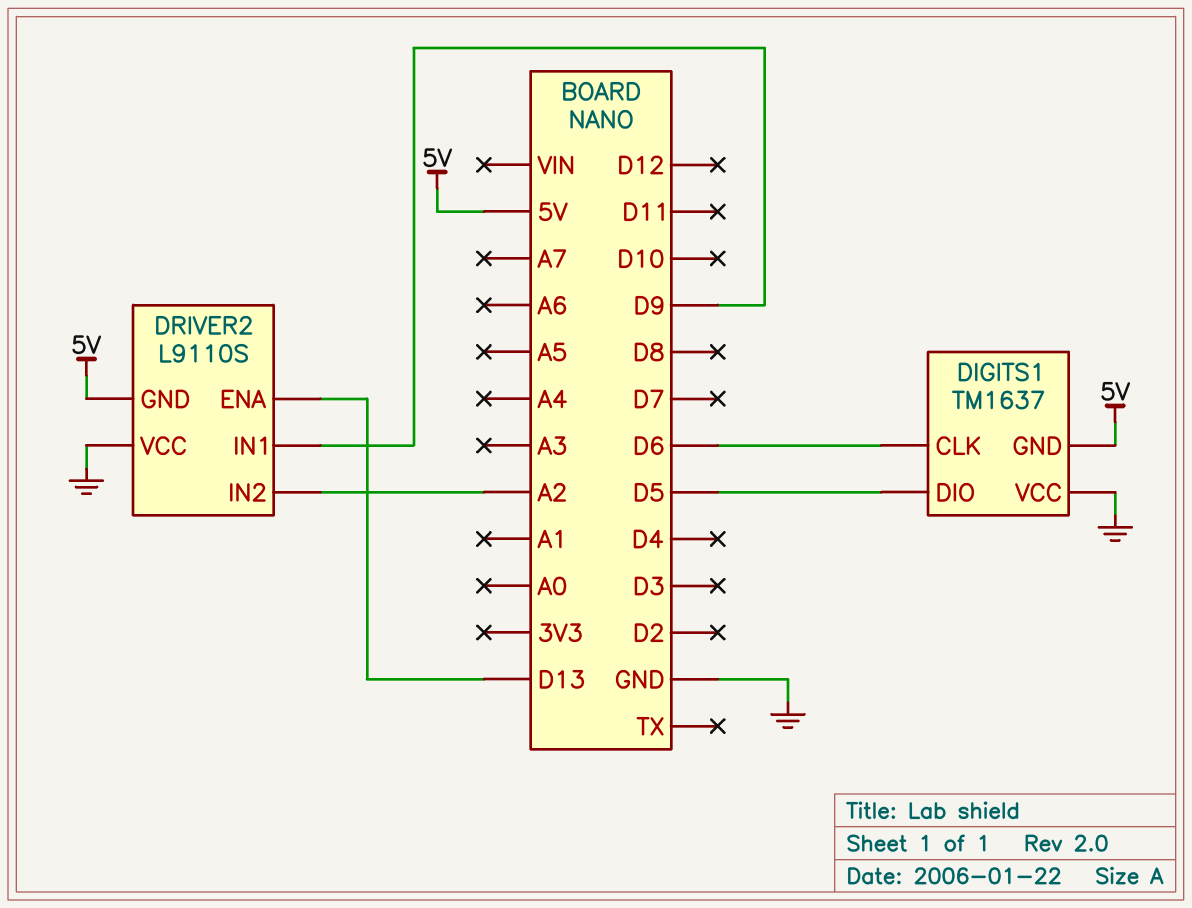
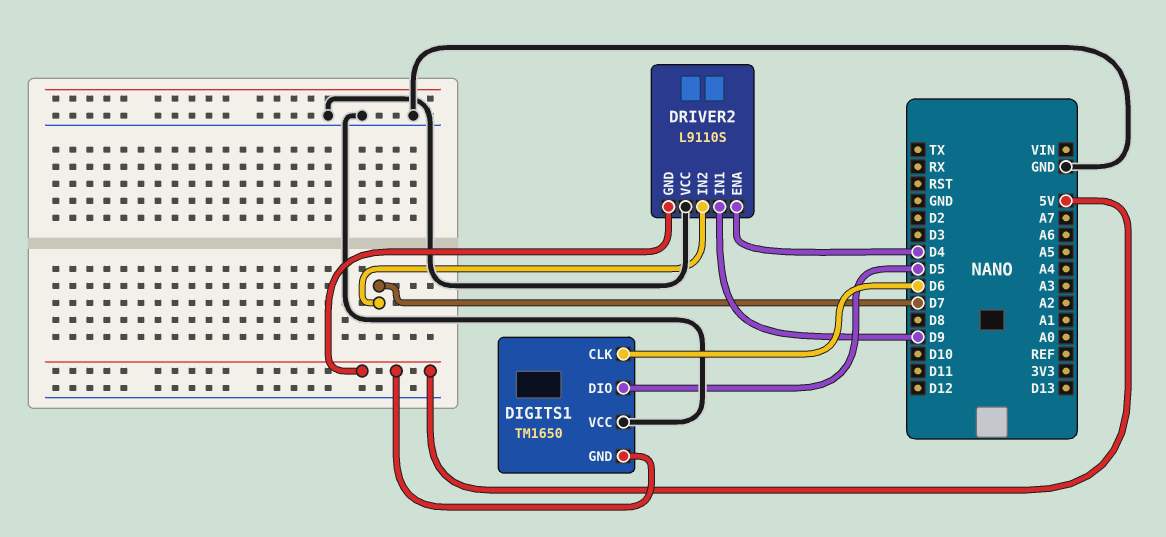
DIGITS1: TM1637 -> TM1650
DRIVER2 pin ENA: D13 -> D4
DRIVER2 pin IN2: A2 -> D7

